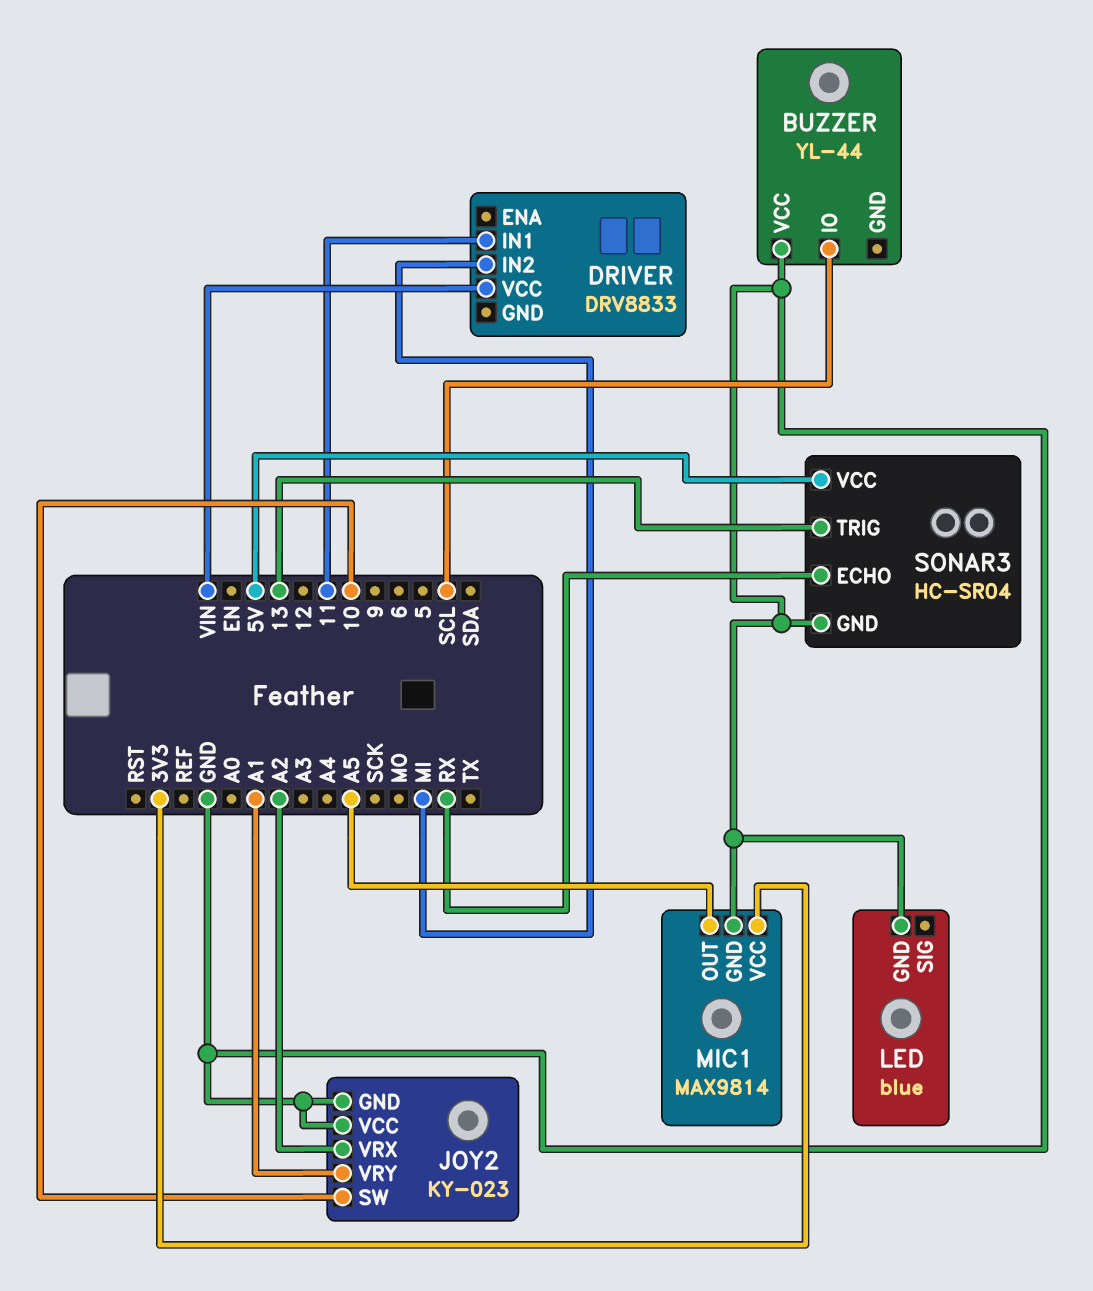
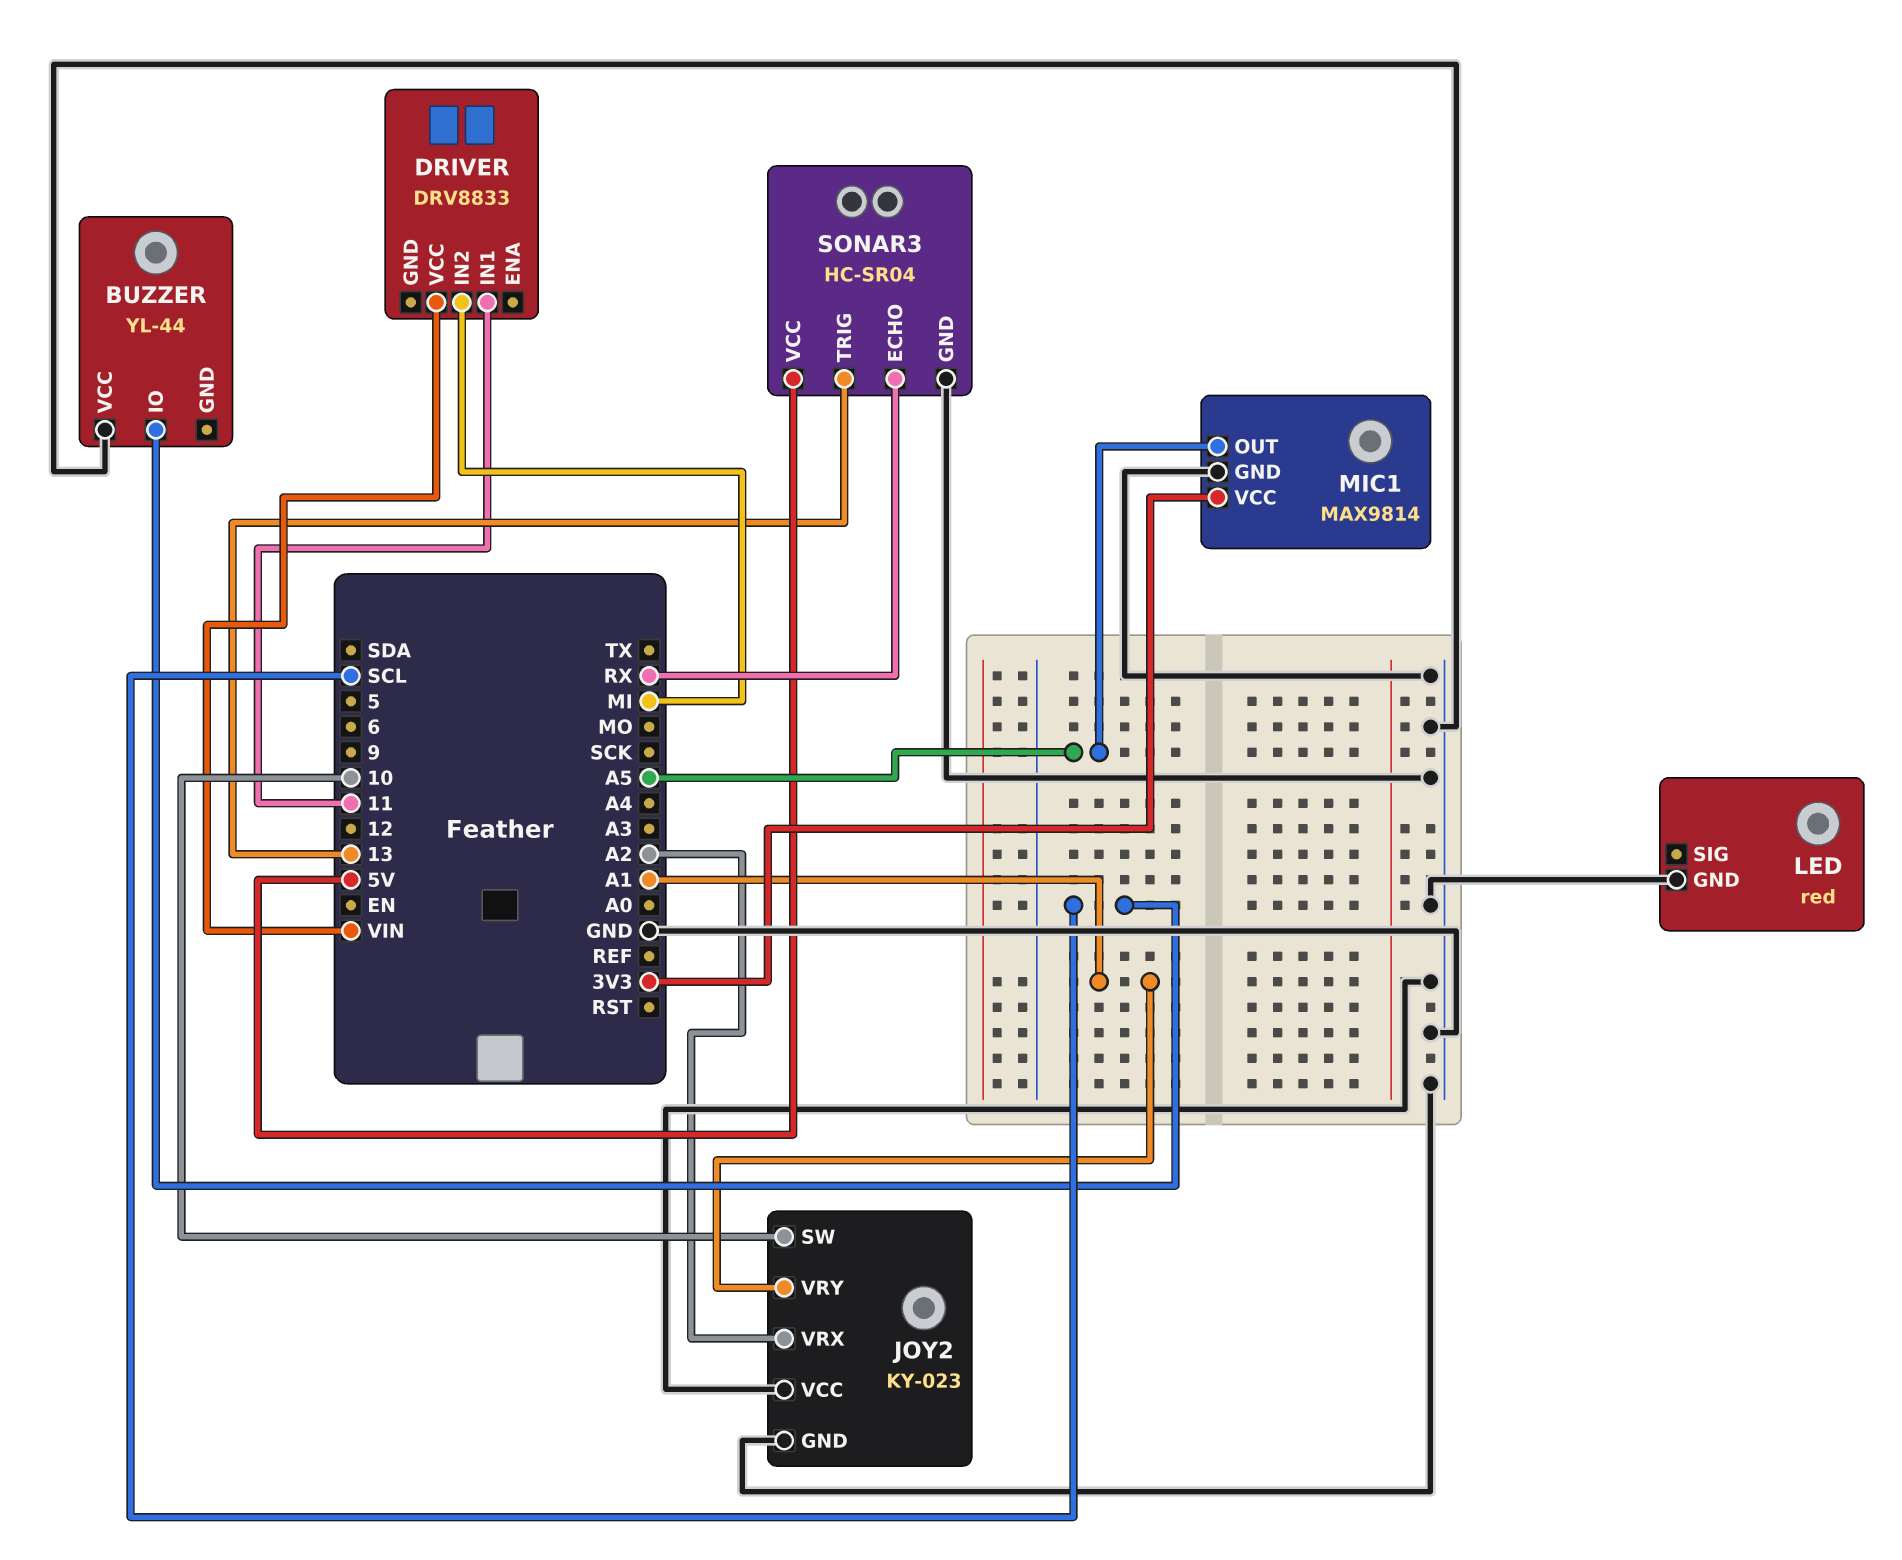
LED: blue -> red

